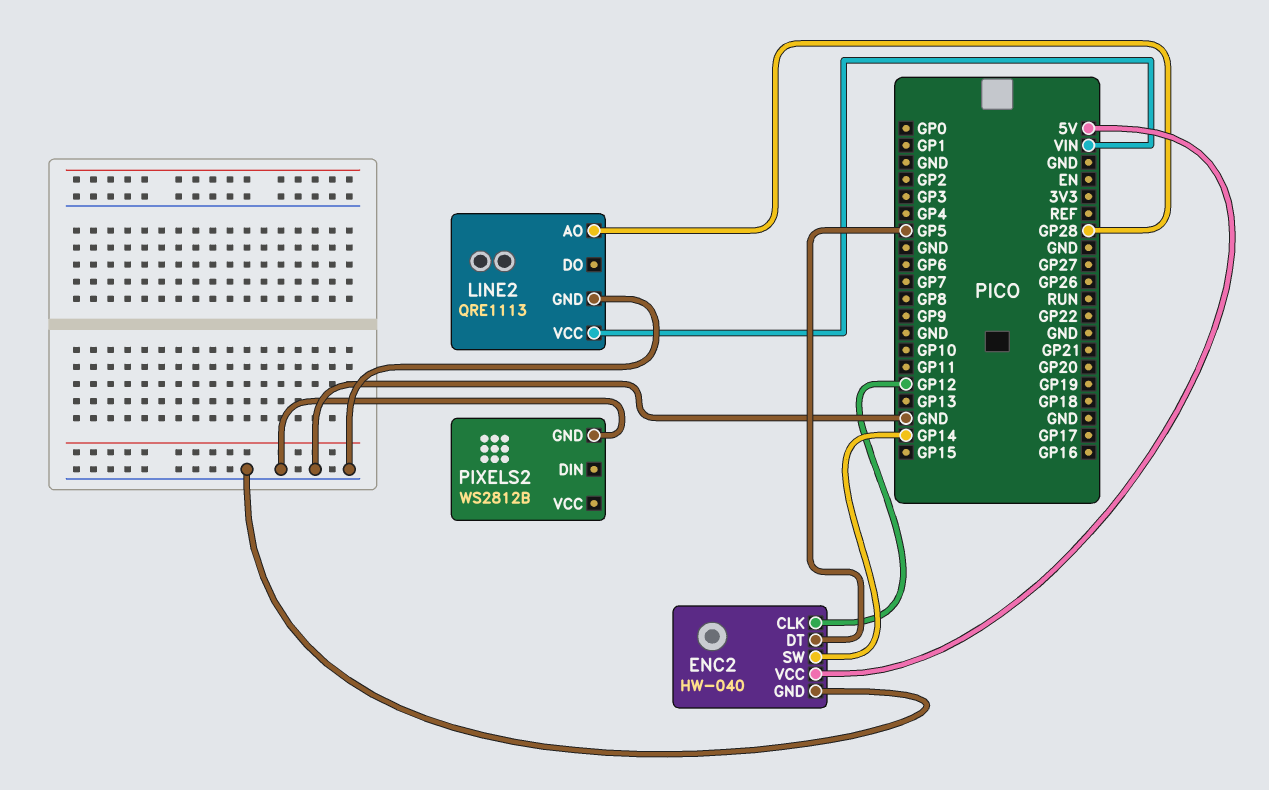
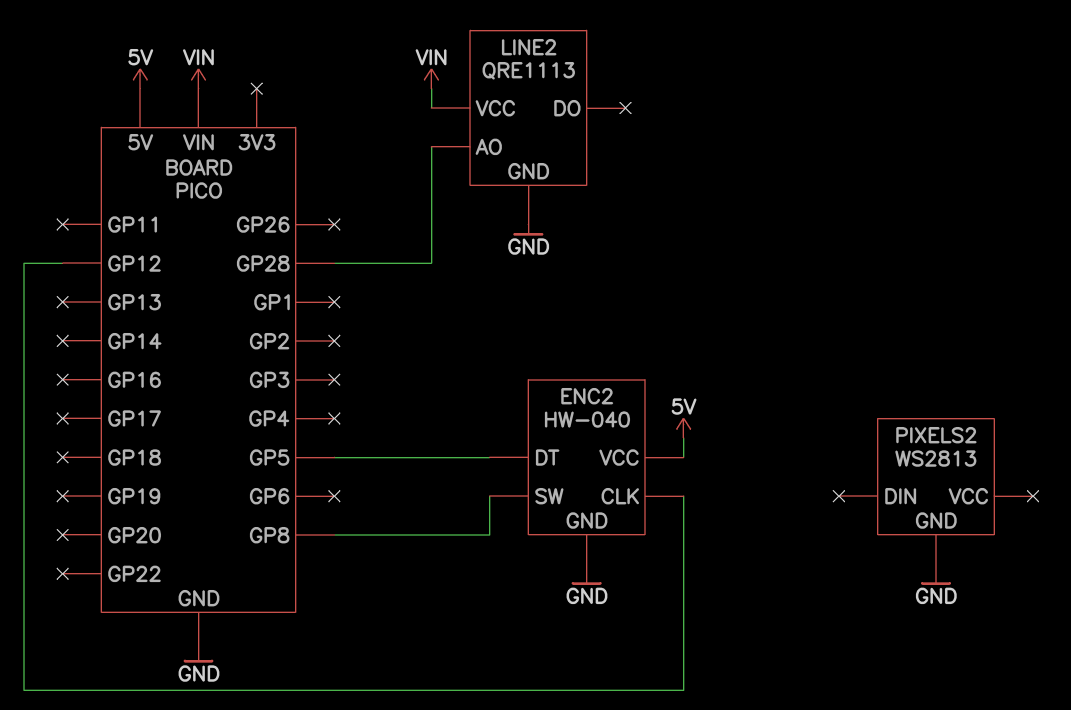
ENC2 pin SW: GP14 -> GP8
PIXELS2: WS2812B -> WS2813

